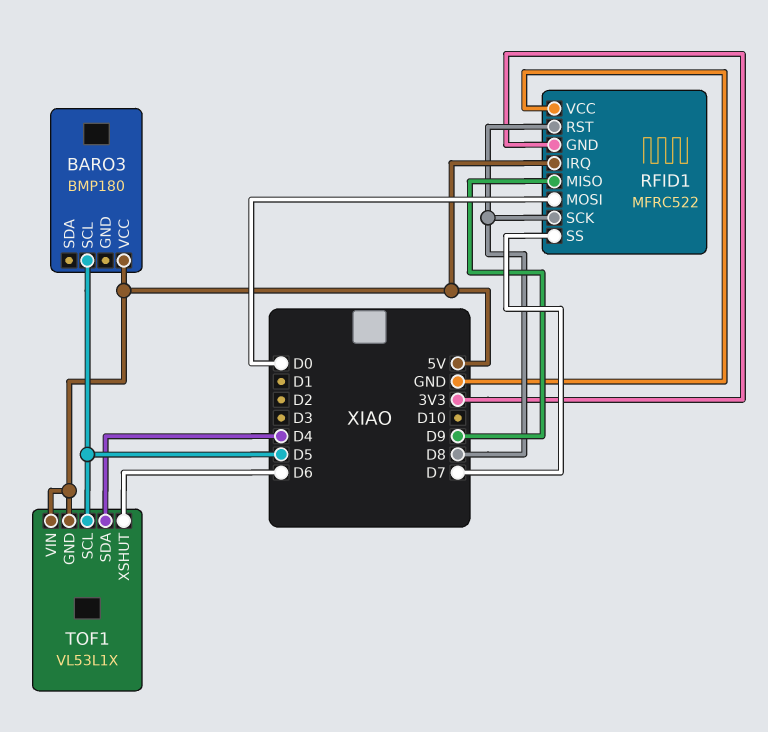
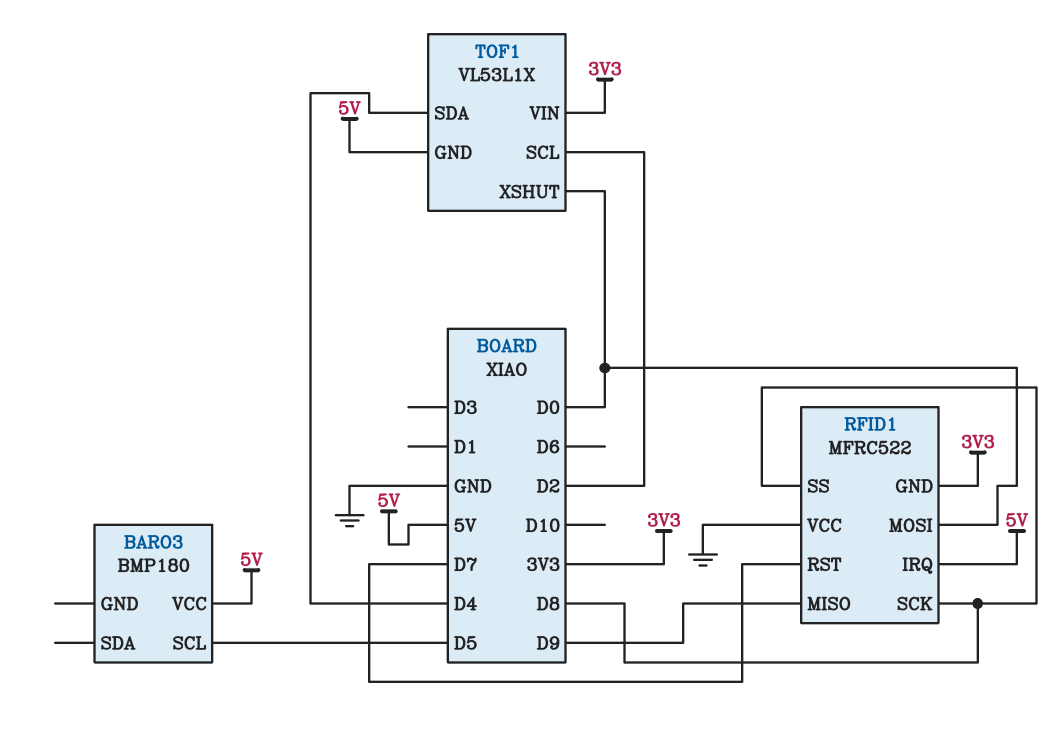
RFID1 pin RST: D8 -> D7
RFID1 pin SS: D7 -> D8
TOF1 pin SCL: D5 -> D2
TOF1 pin VIN: 5V -> 3V3
TOF1 pin XSHUT: D6 -> D0

